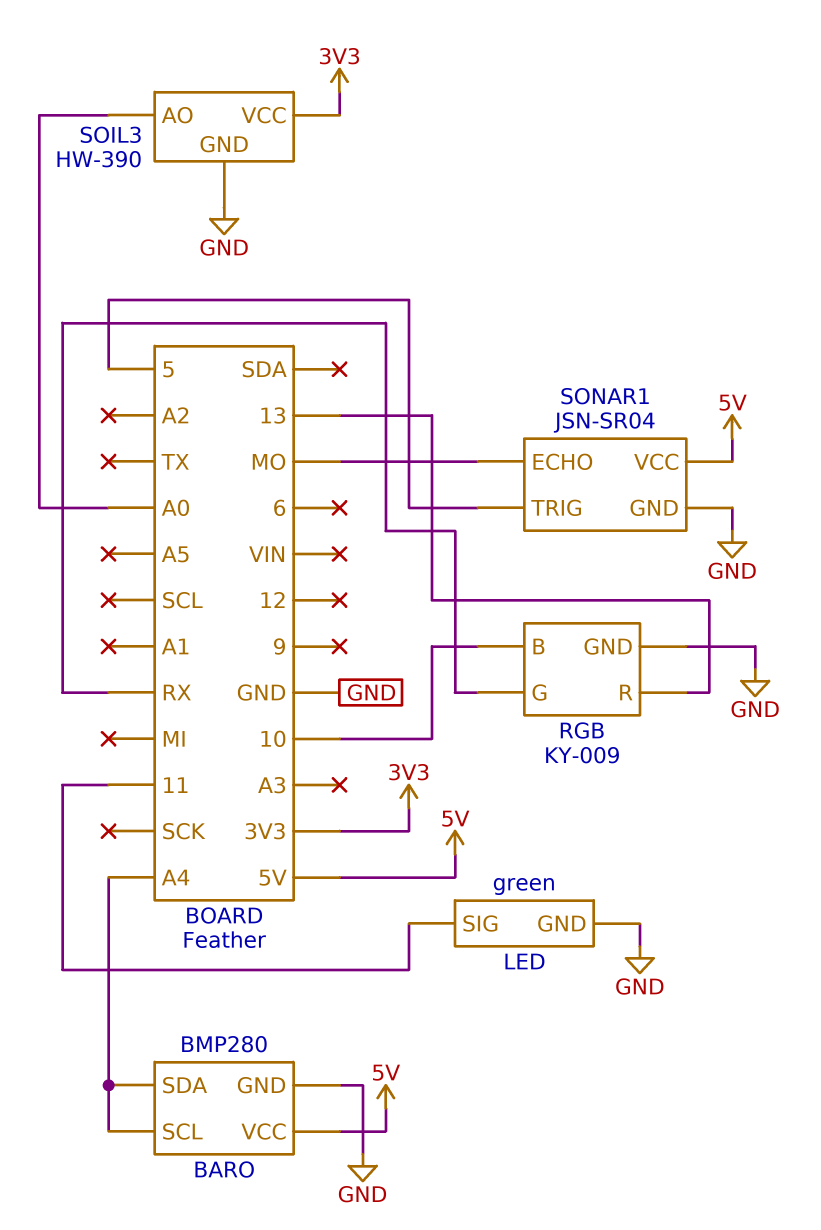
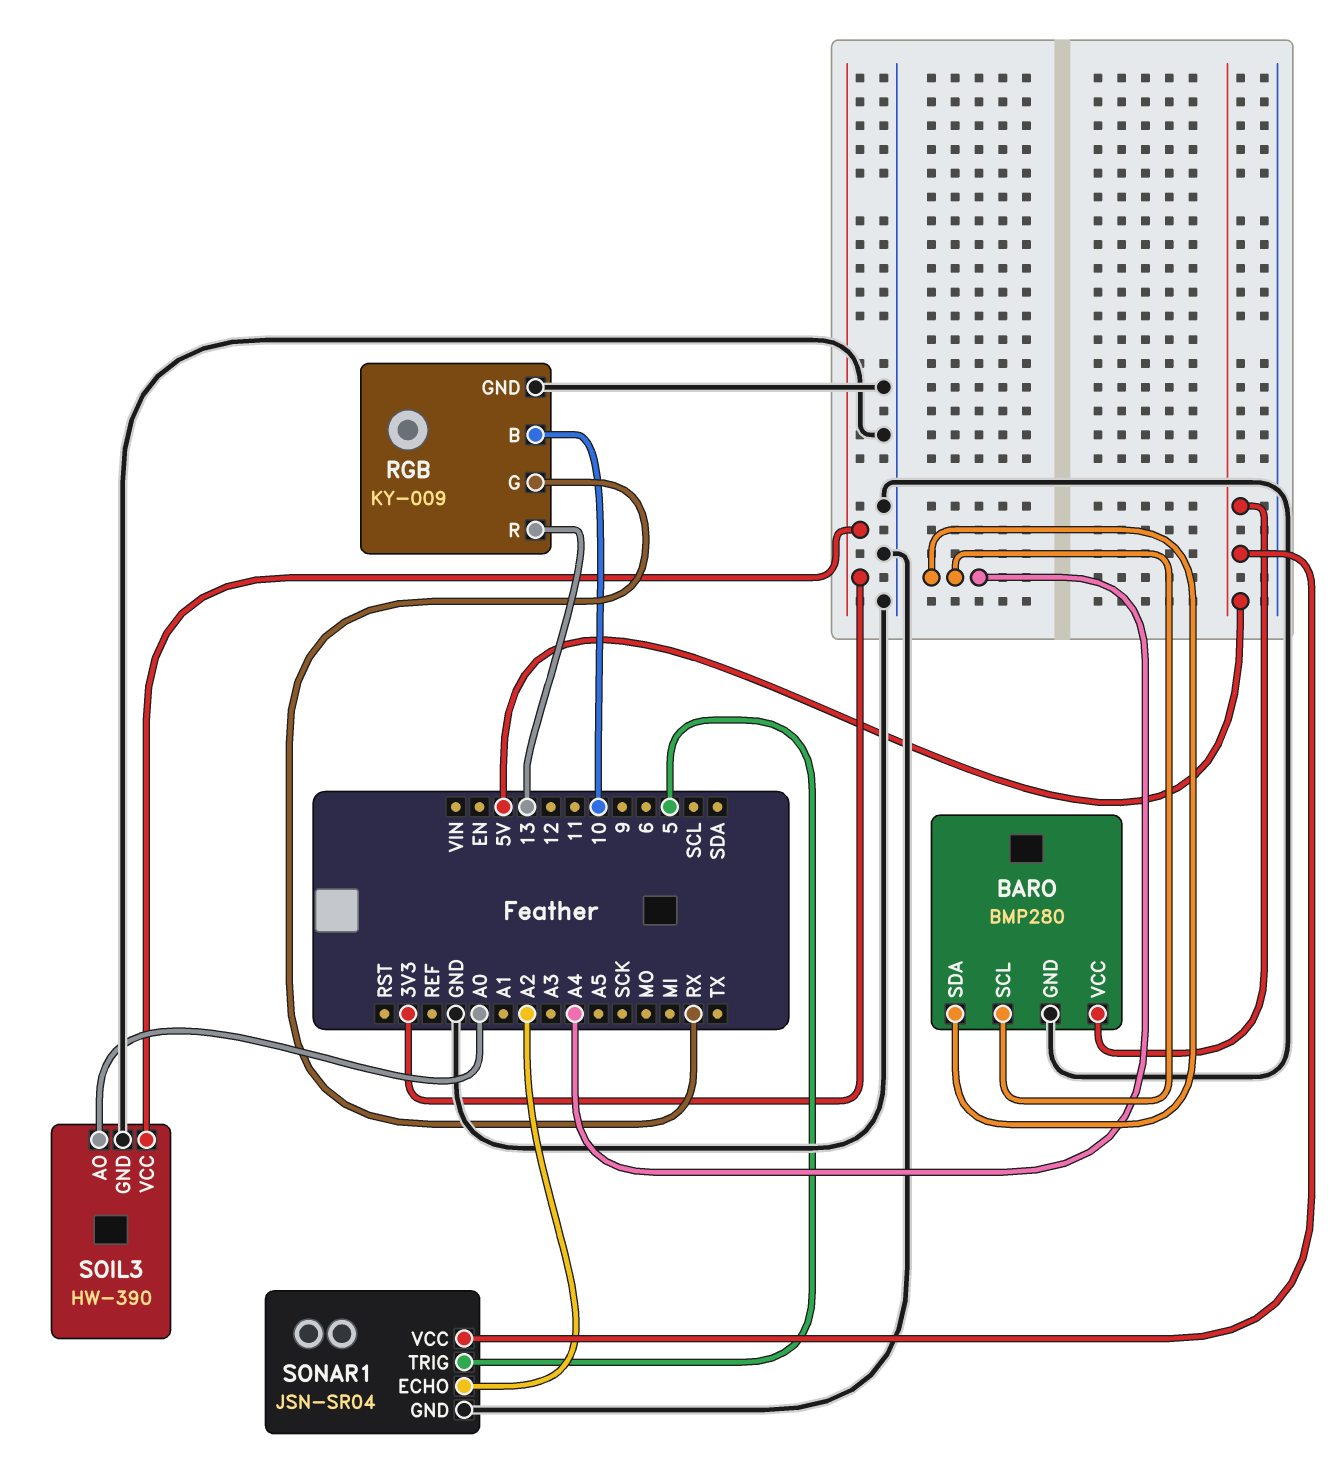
LED: green -> none
LED pin GND: GND -> none
LED pin SIG: 11 -> none
SONAR1 pin ECHO: MO -> A2

